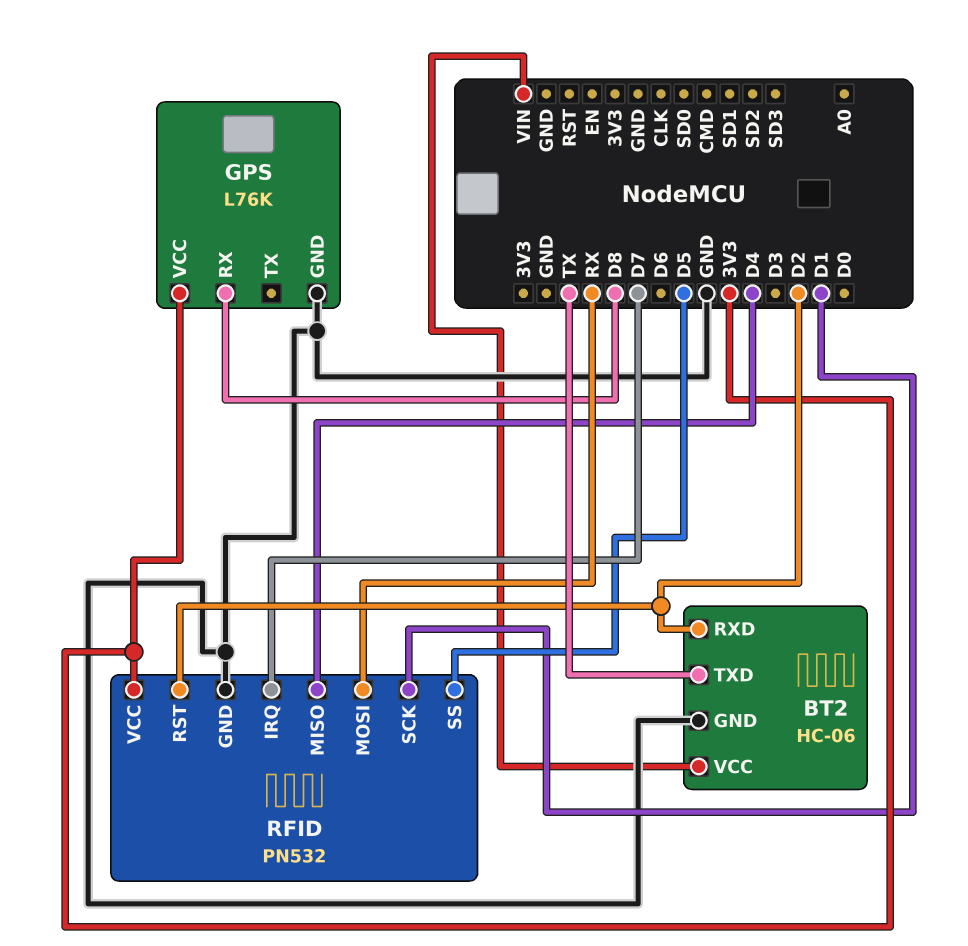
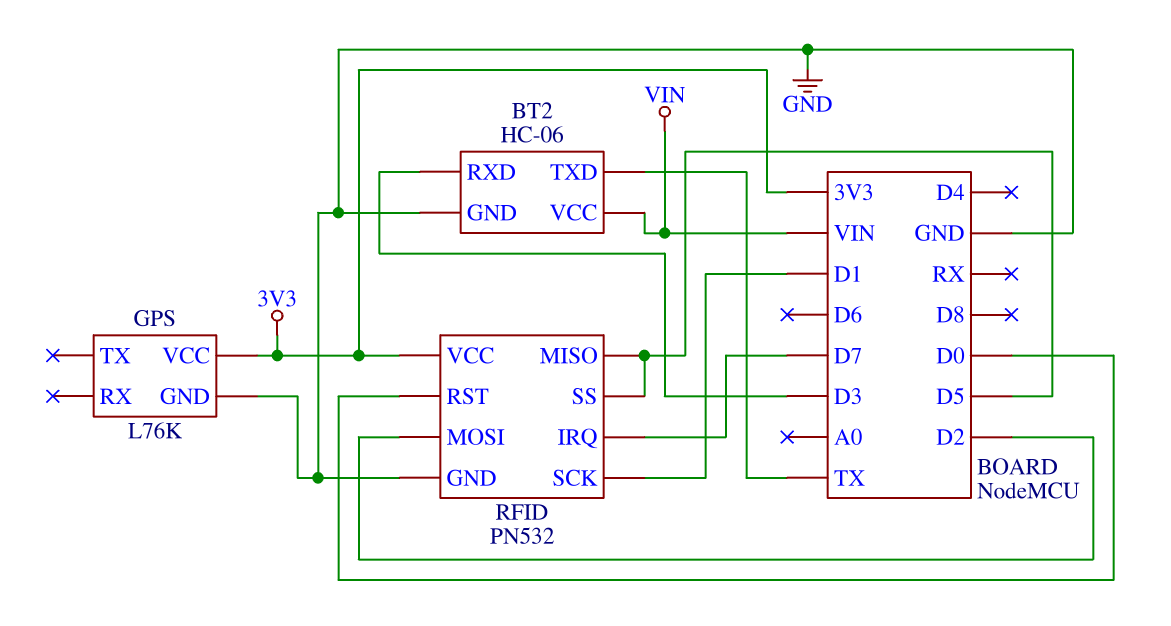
BT2 pin RXD: D2 -> D3
GPS pin RX: D8 -> none
RFID pin MISO: D4 -> D5
RFID pin MOSI: RX -> D2
RFID pin RST: D2 -> D0

